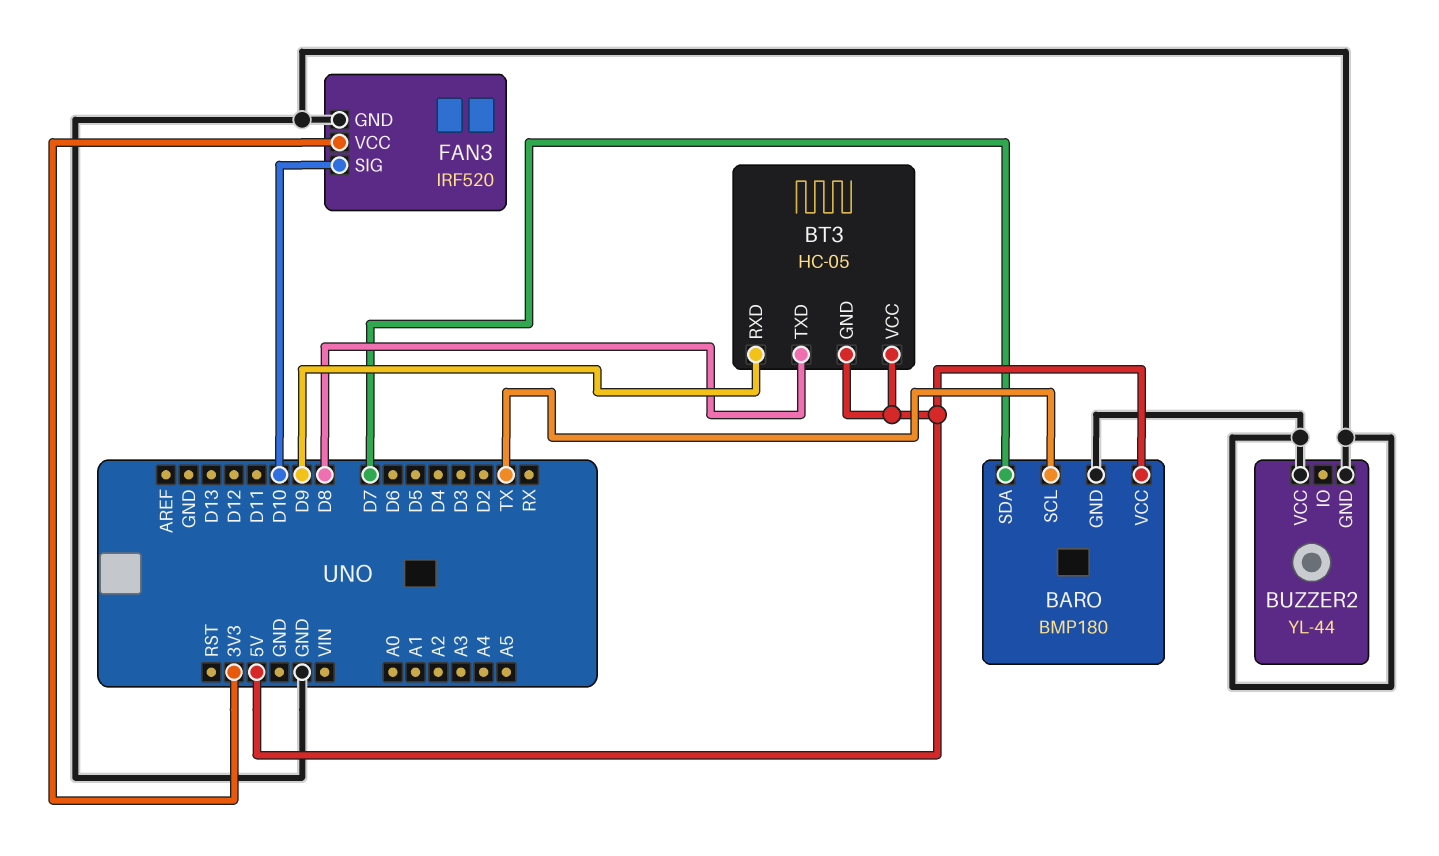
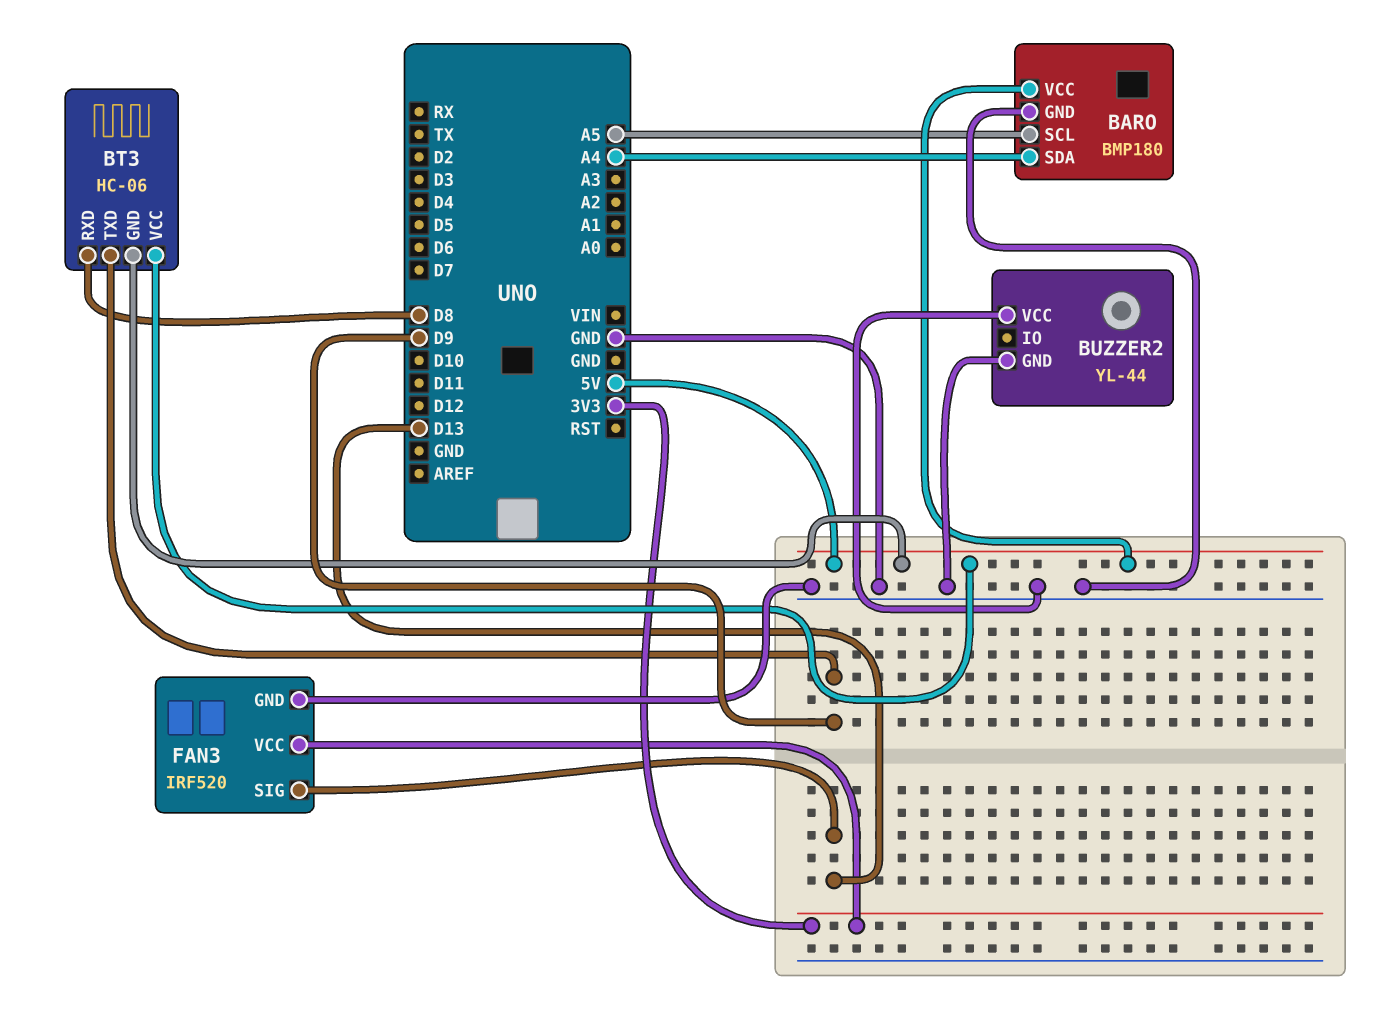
BARO pin SCL: TX -> A5
BARO pin SDA: D7 -> A4
BT3: HC-05 -> HC-06
BT3 pin RXD: D9 -> D8
BT3 pin TXD: D8 -> D9
FAN3 pin SIG: D10 -> D13

